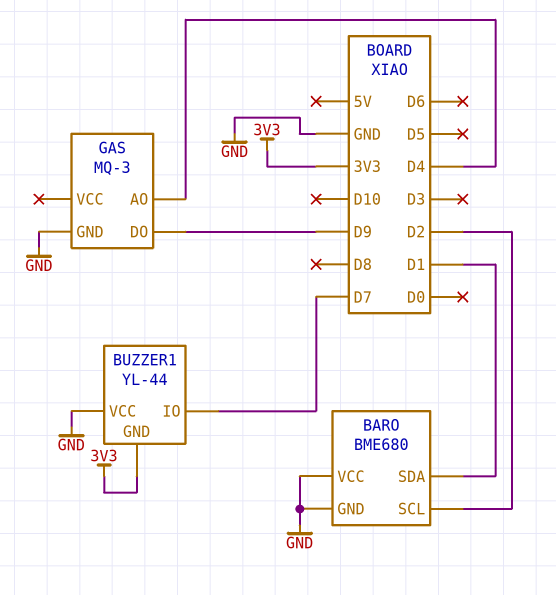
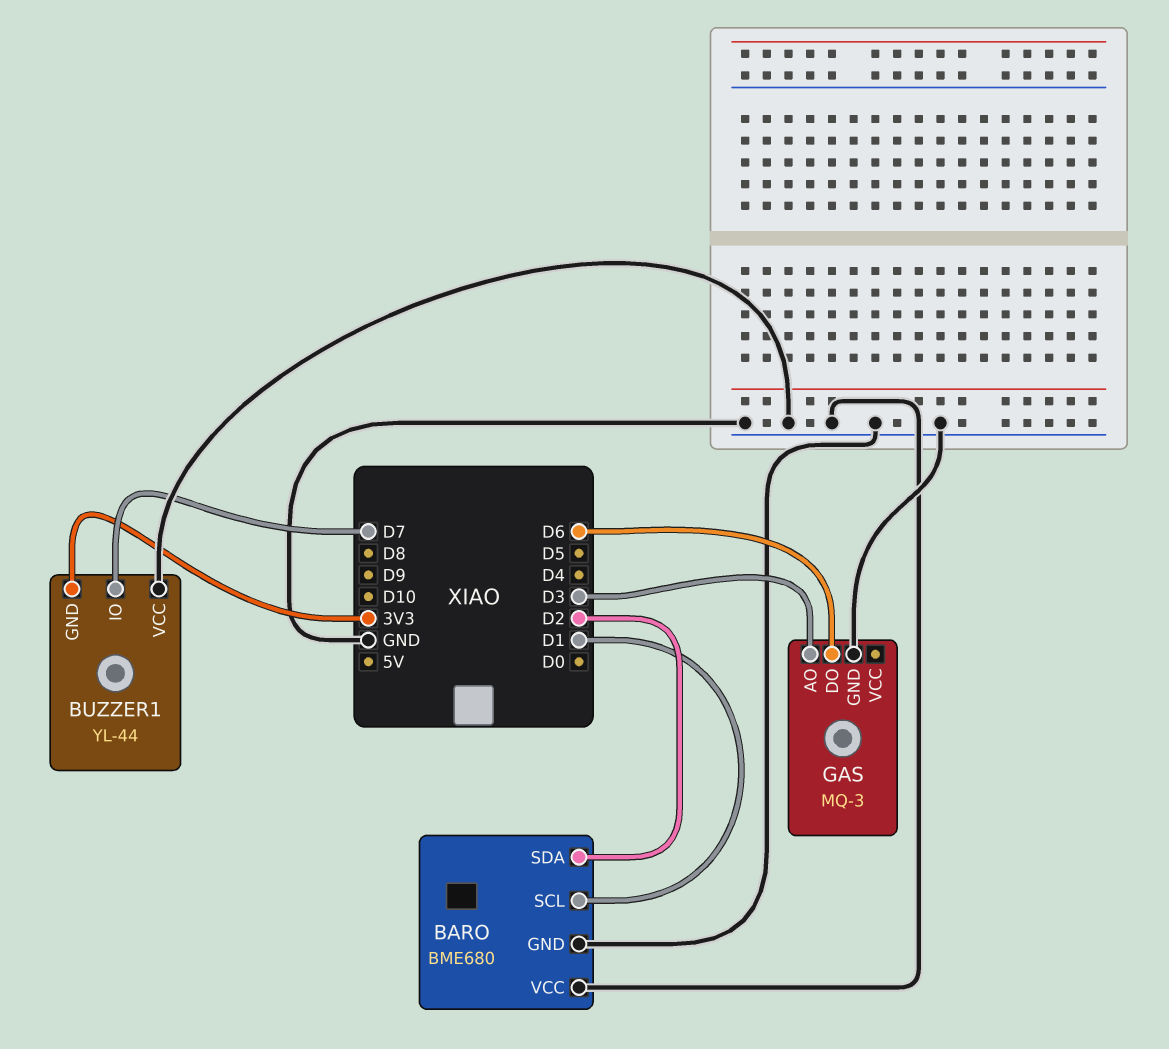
BARO pin SCL: D2 -> D1
BARO pin SDA: D1 -> D2
GAS pin AO: D4 -> D3
GAS pin DO: D9 -> D6

